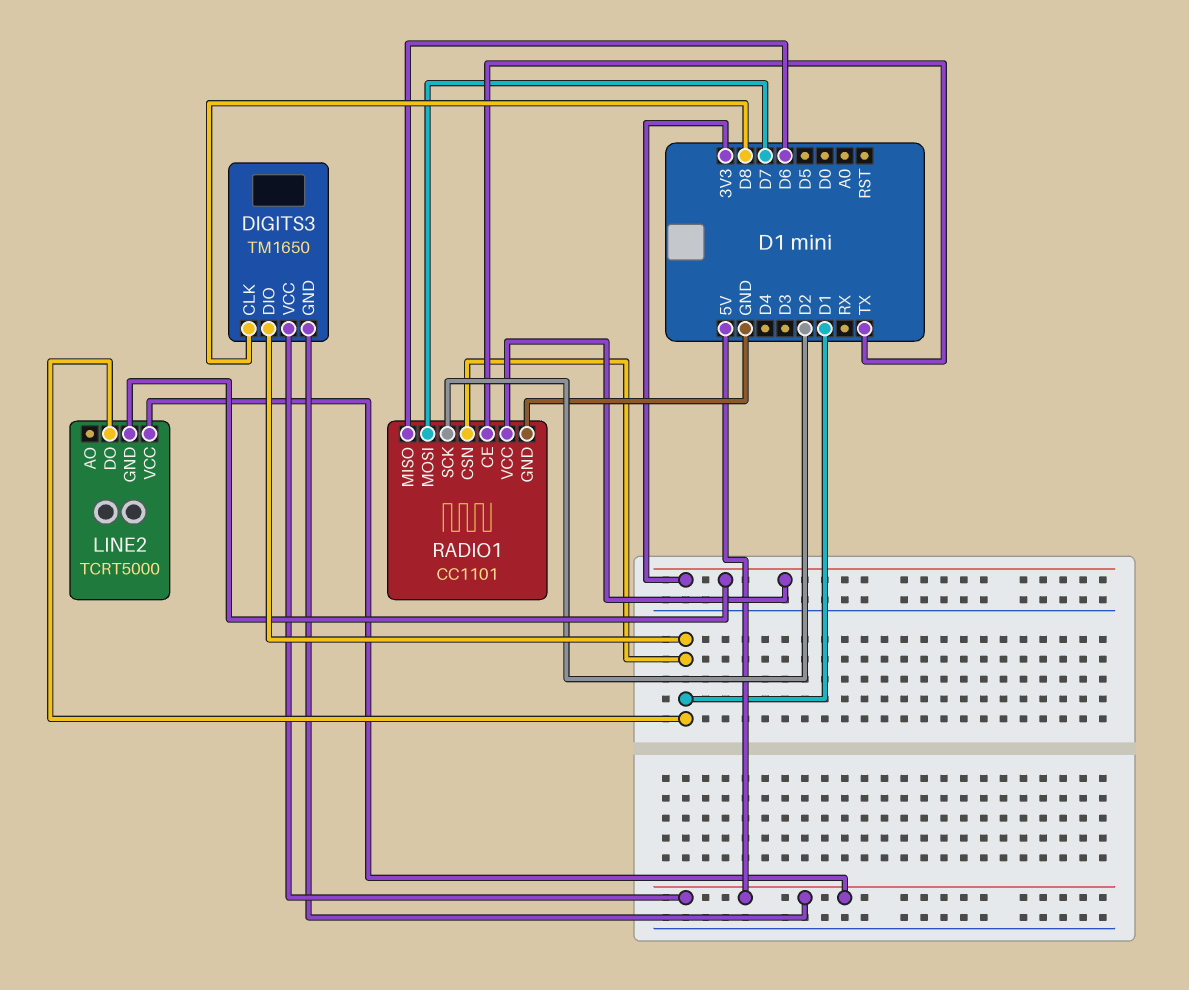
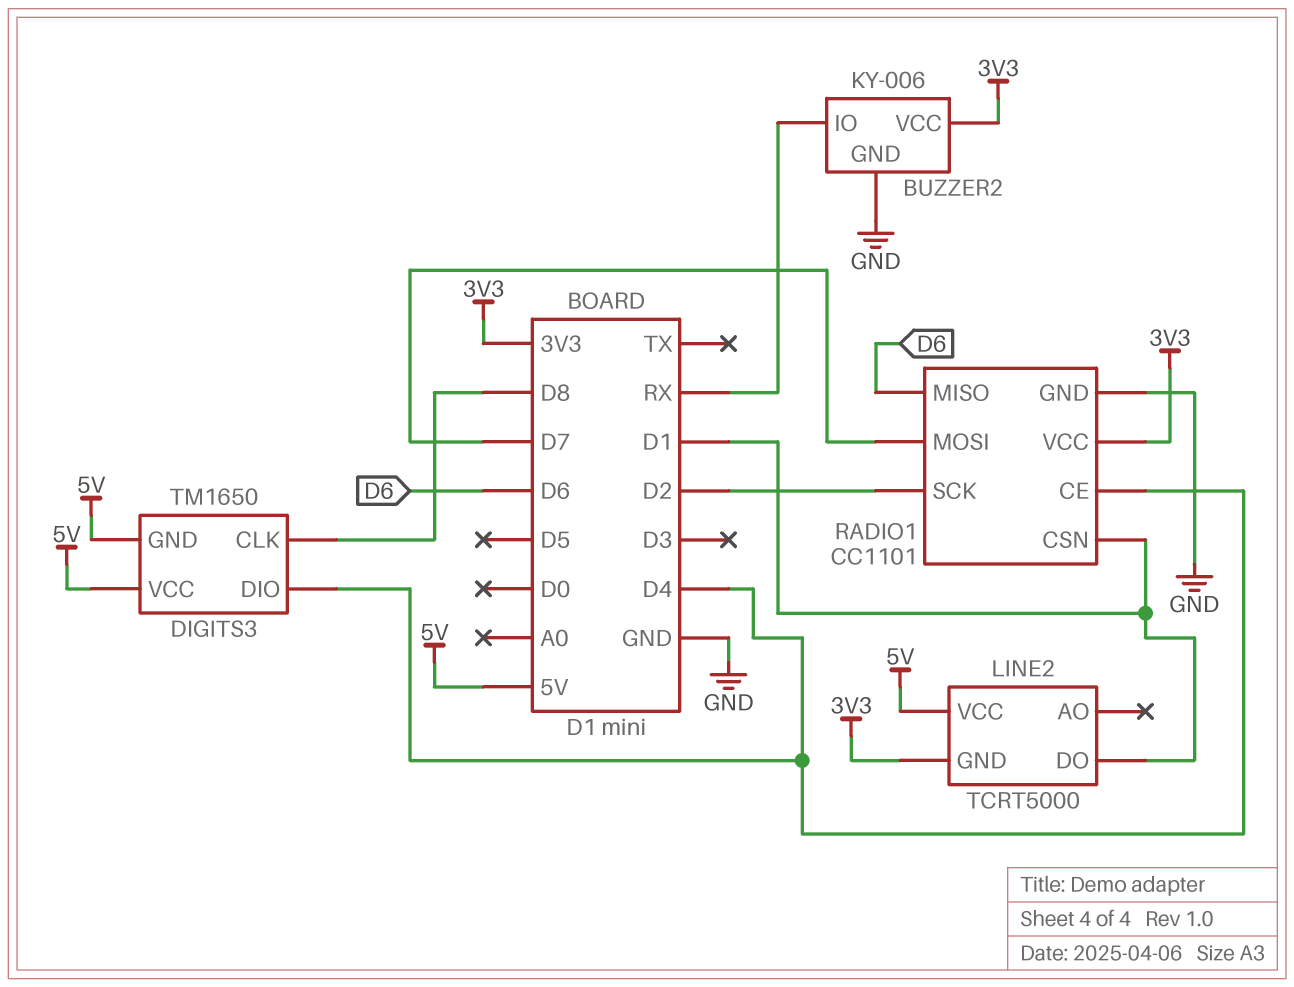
BUZZER2: none -> KY-006
BUZZER2 pin GND: none -> GND
BUZZER2 pin IO: none -> RX
BUZZER2 pin VCC: none -> 3V3
DIGITS3 pin DIO: D1 -> D4
RADIO1 pin CE: TX -> D4

